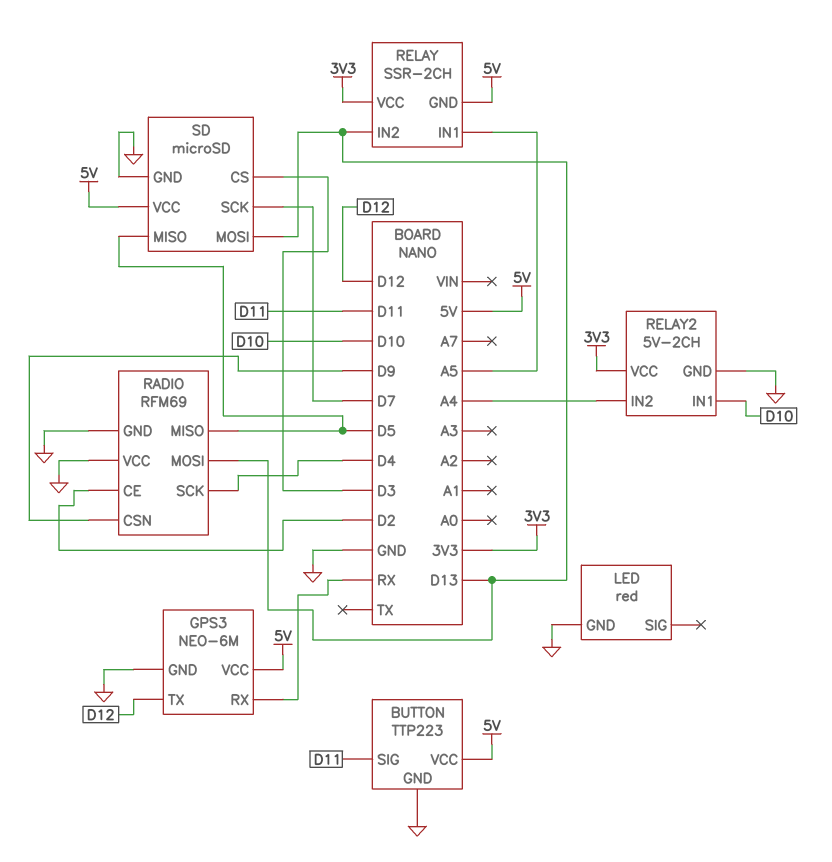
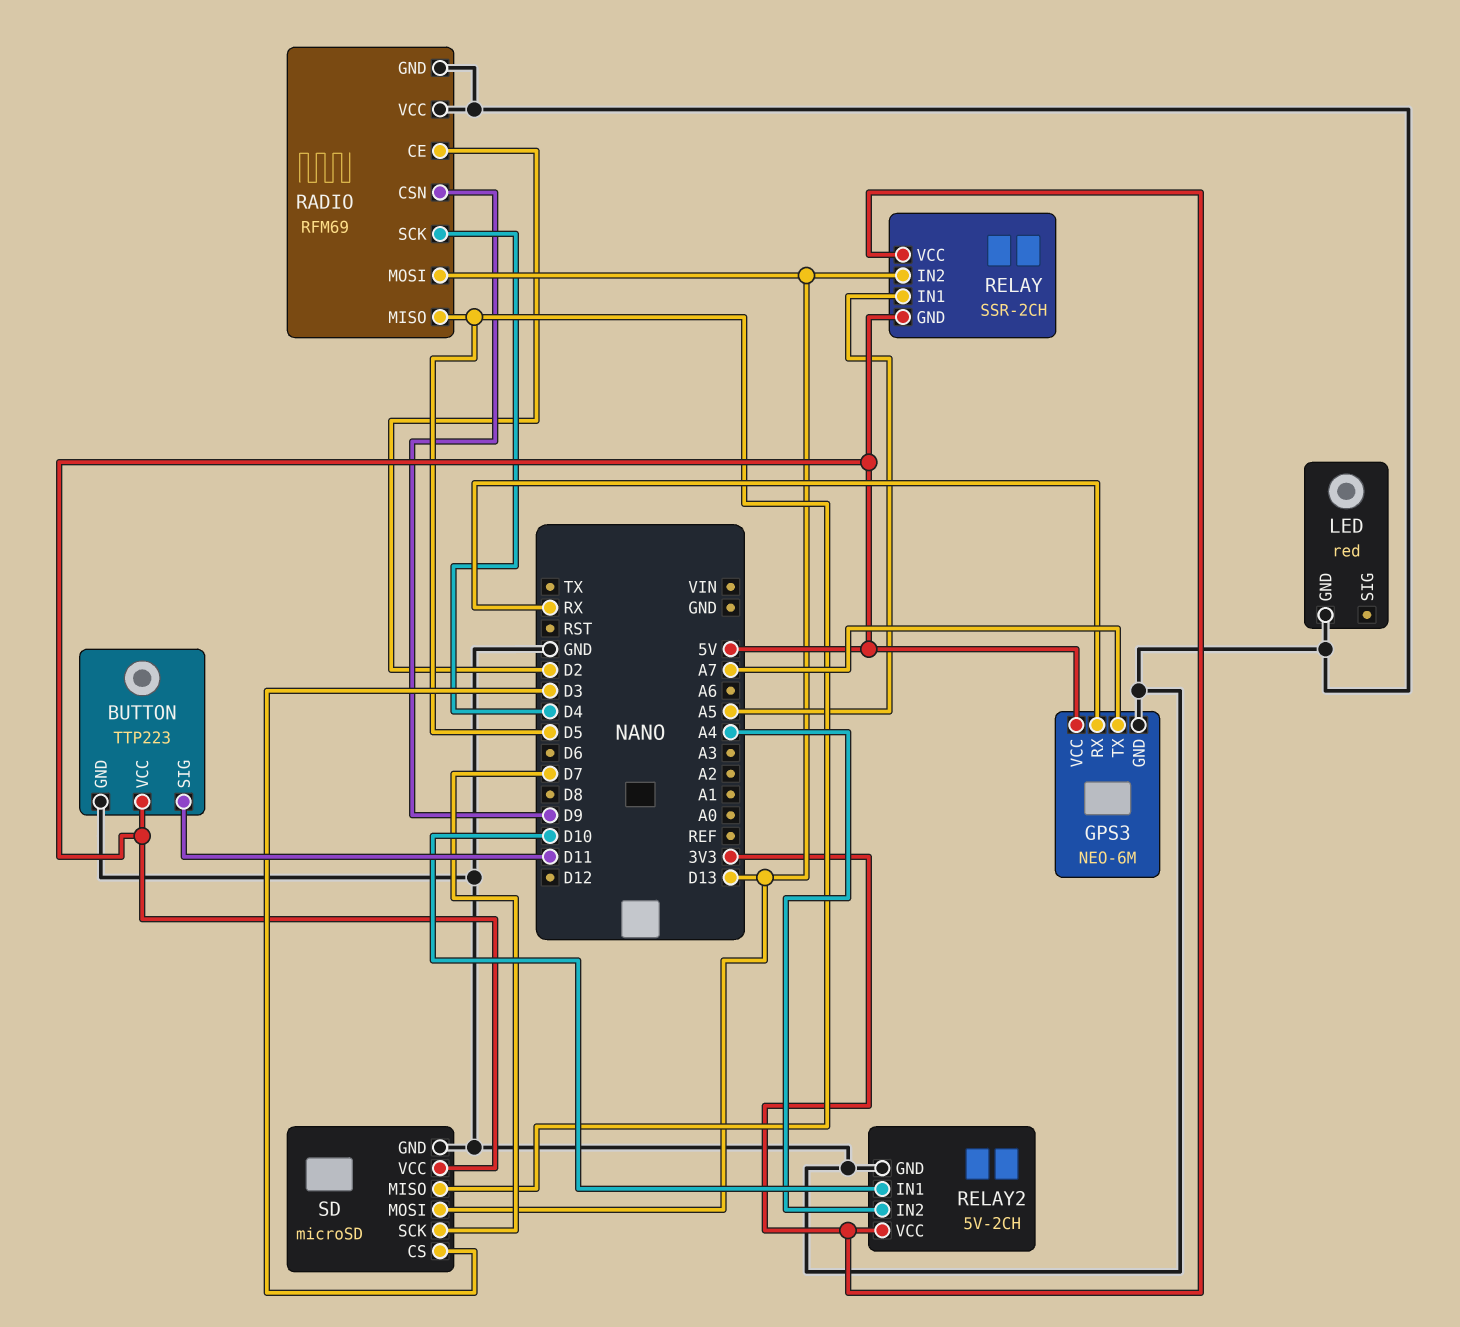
GPS3 pin TX: D12 -> A7

